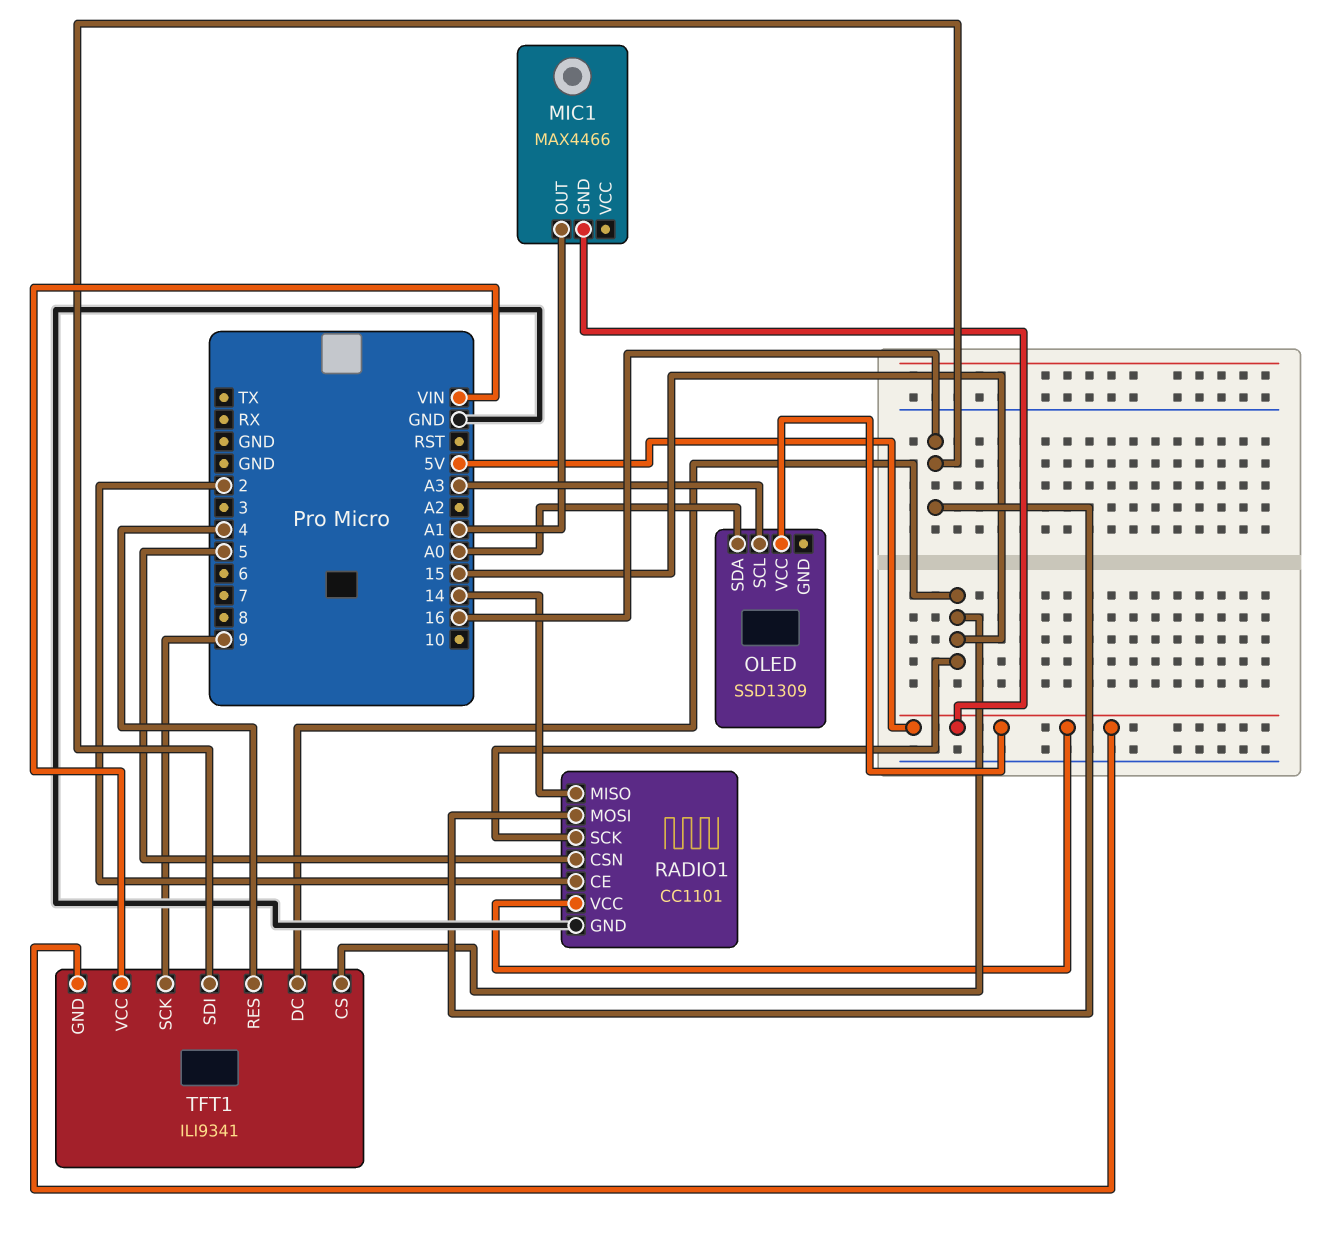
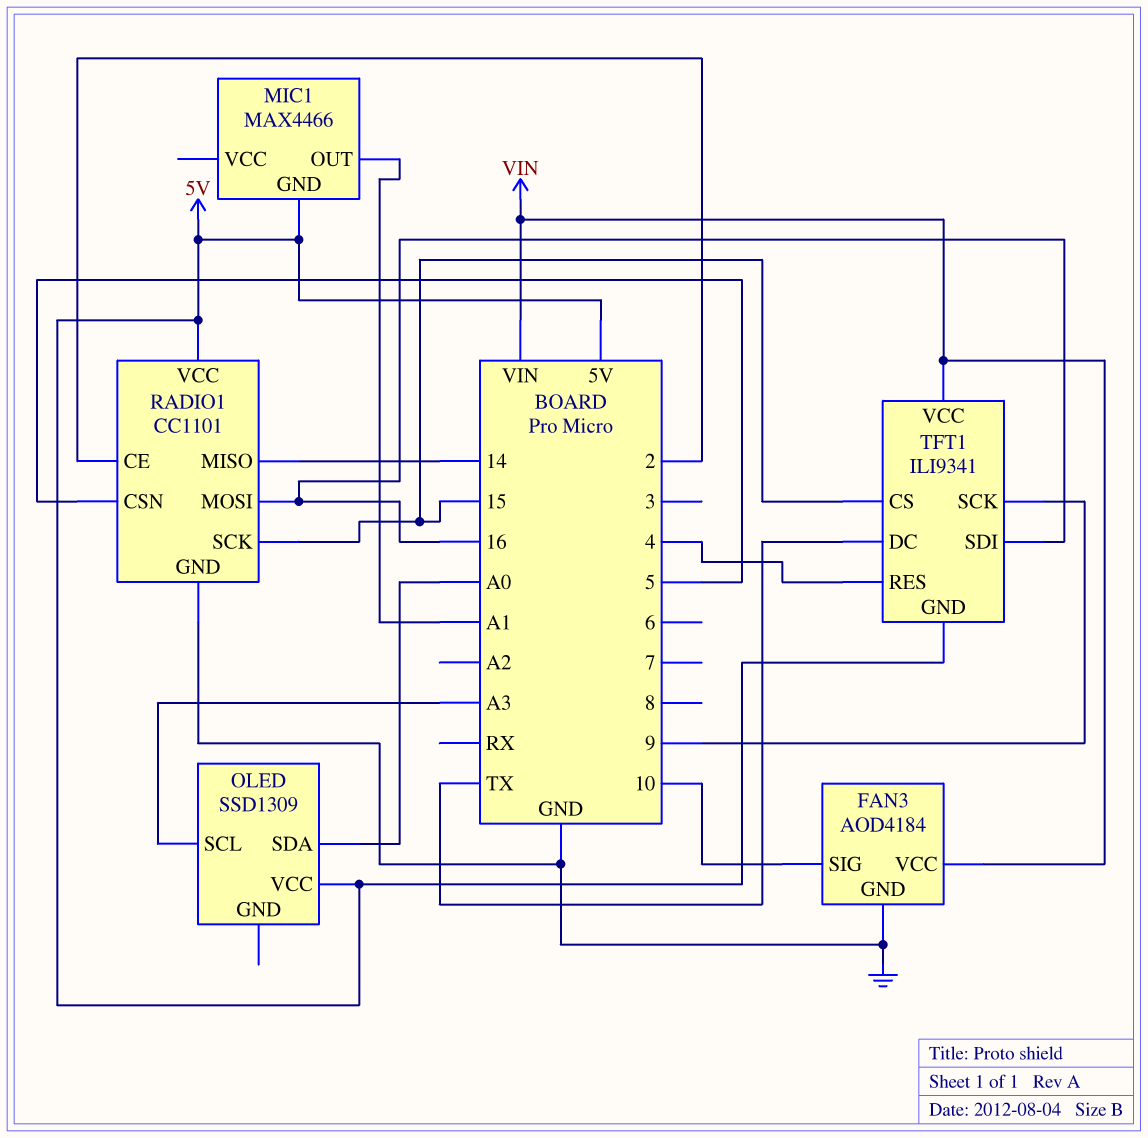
FAN3: none -> AOD4184
FAN3 pin GND: none -> GND
FAN3 pin SIG: none -> 10
FAN3 pin VCC: none -> VIN
TFT1 pin DC: 15 -> TX

